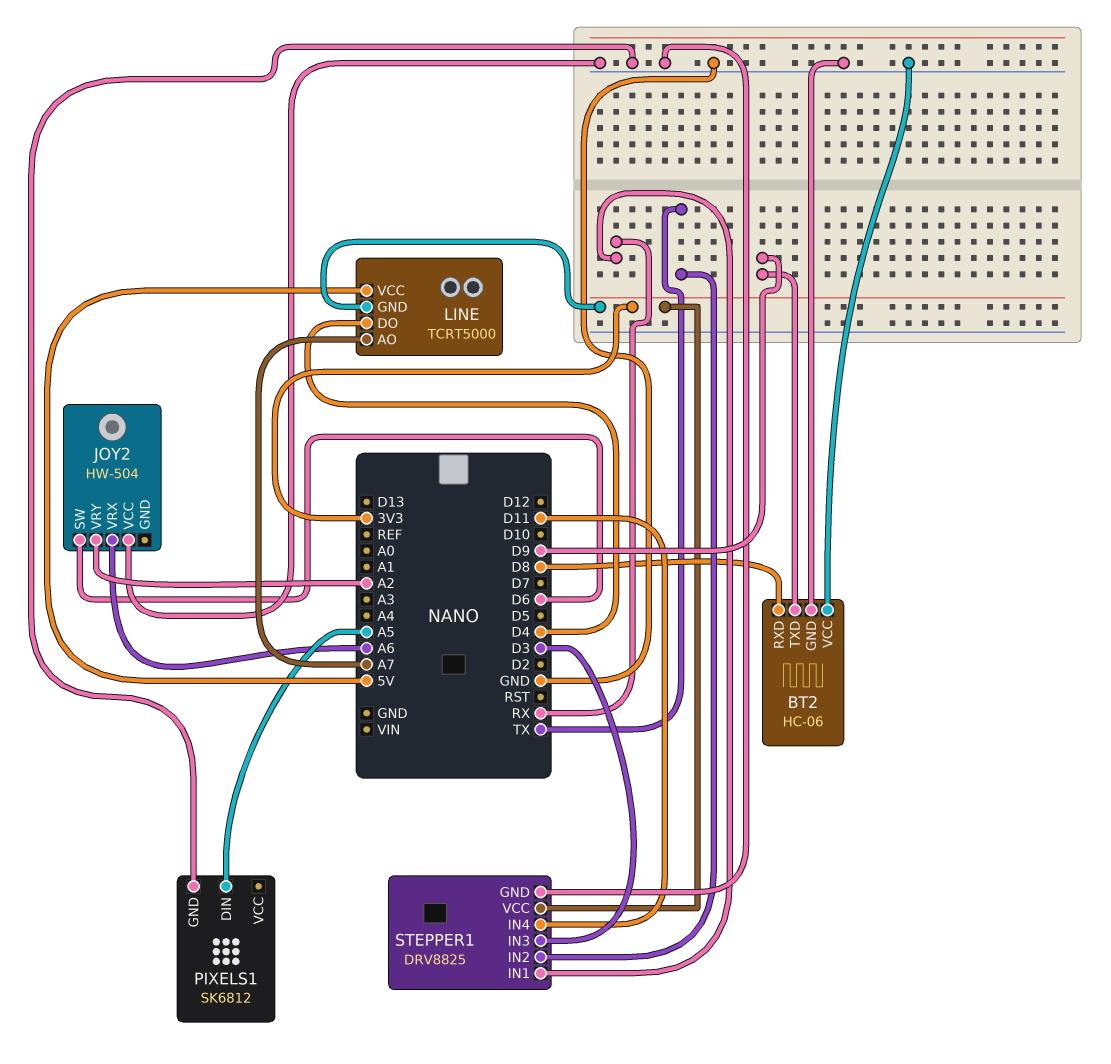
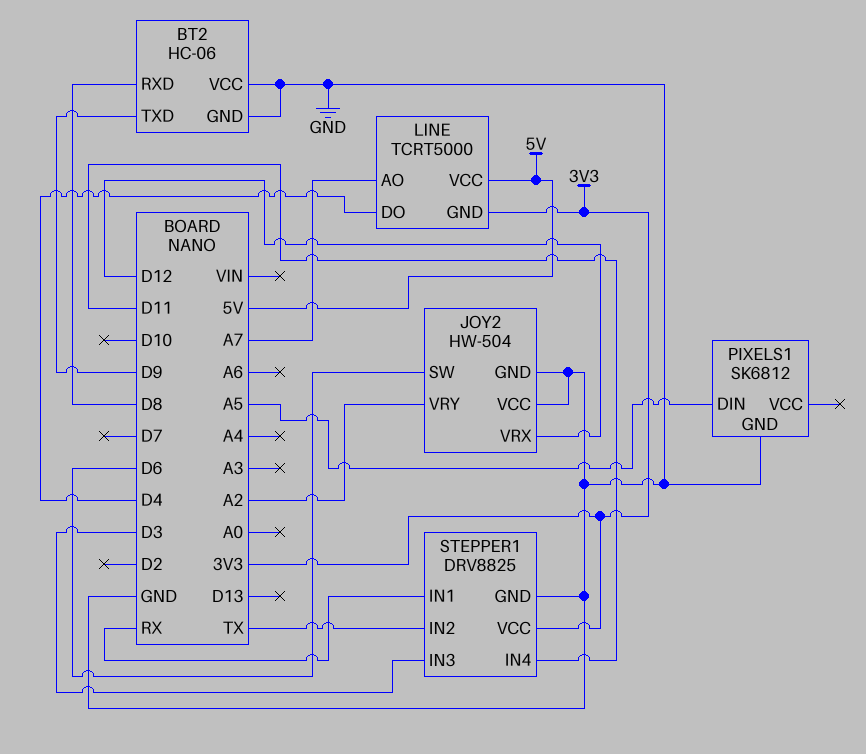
JOY2 pin GND: none -> GND
JOY2 pin VRX: A6 -> D12

